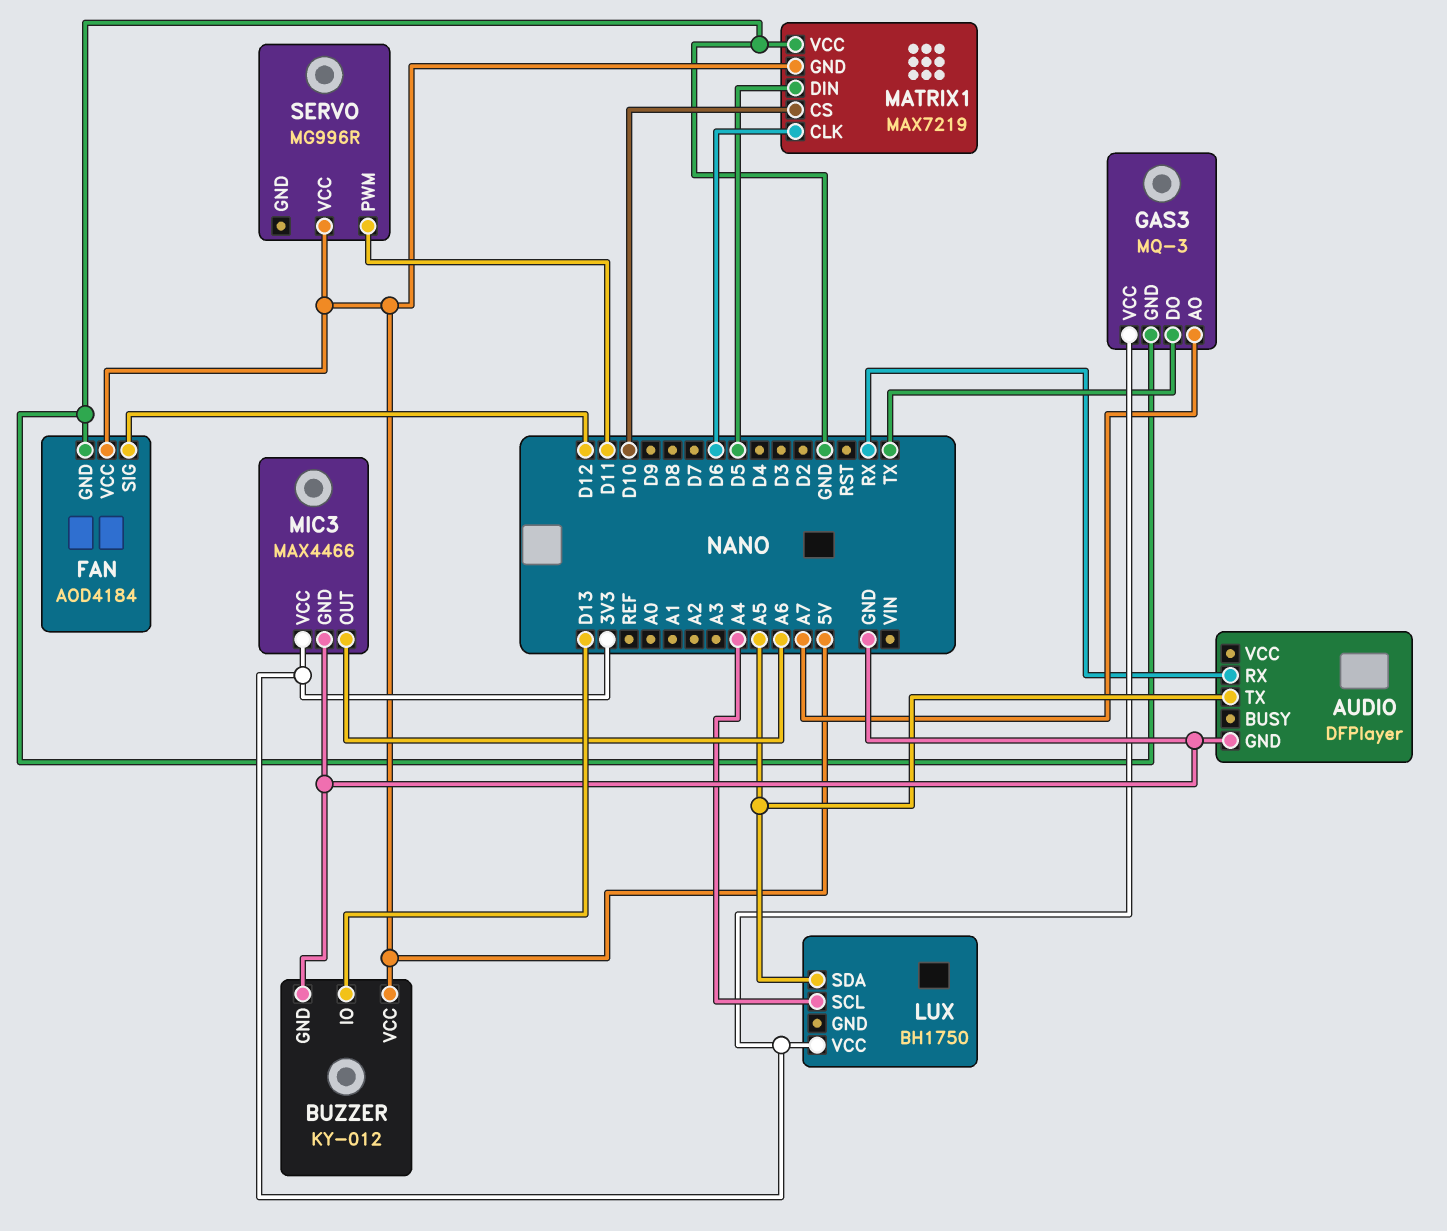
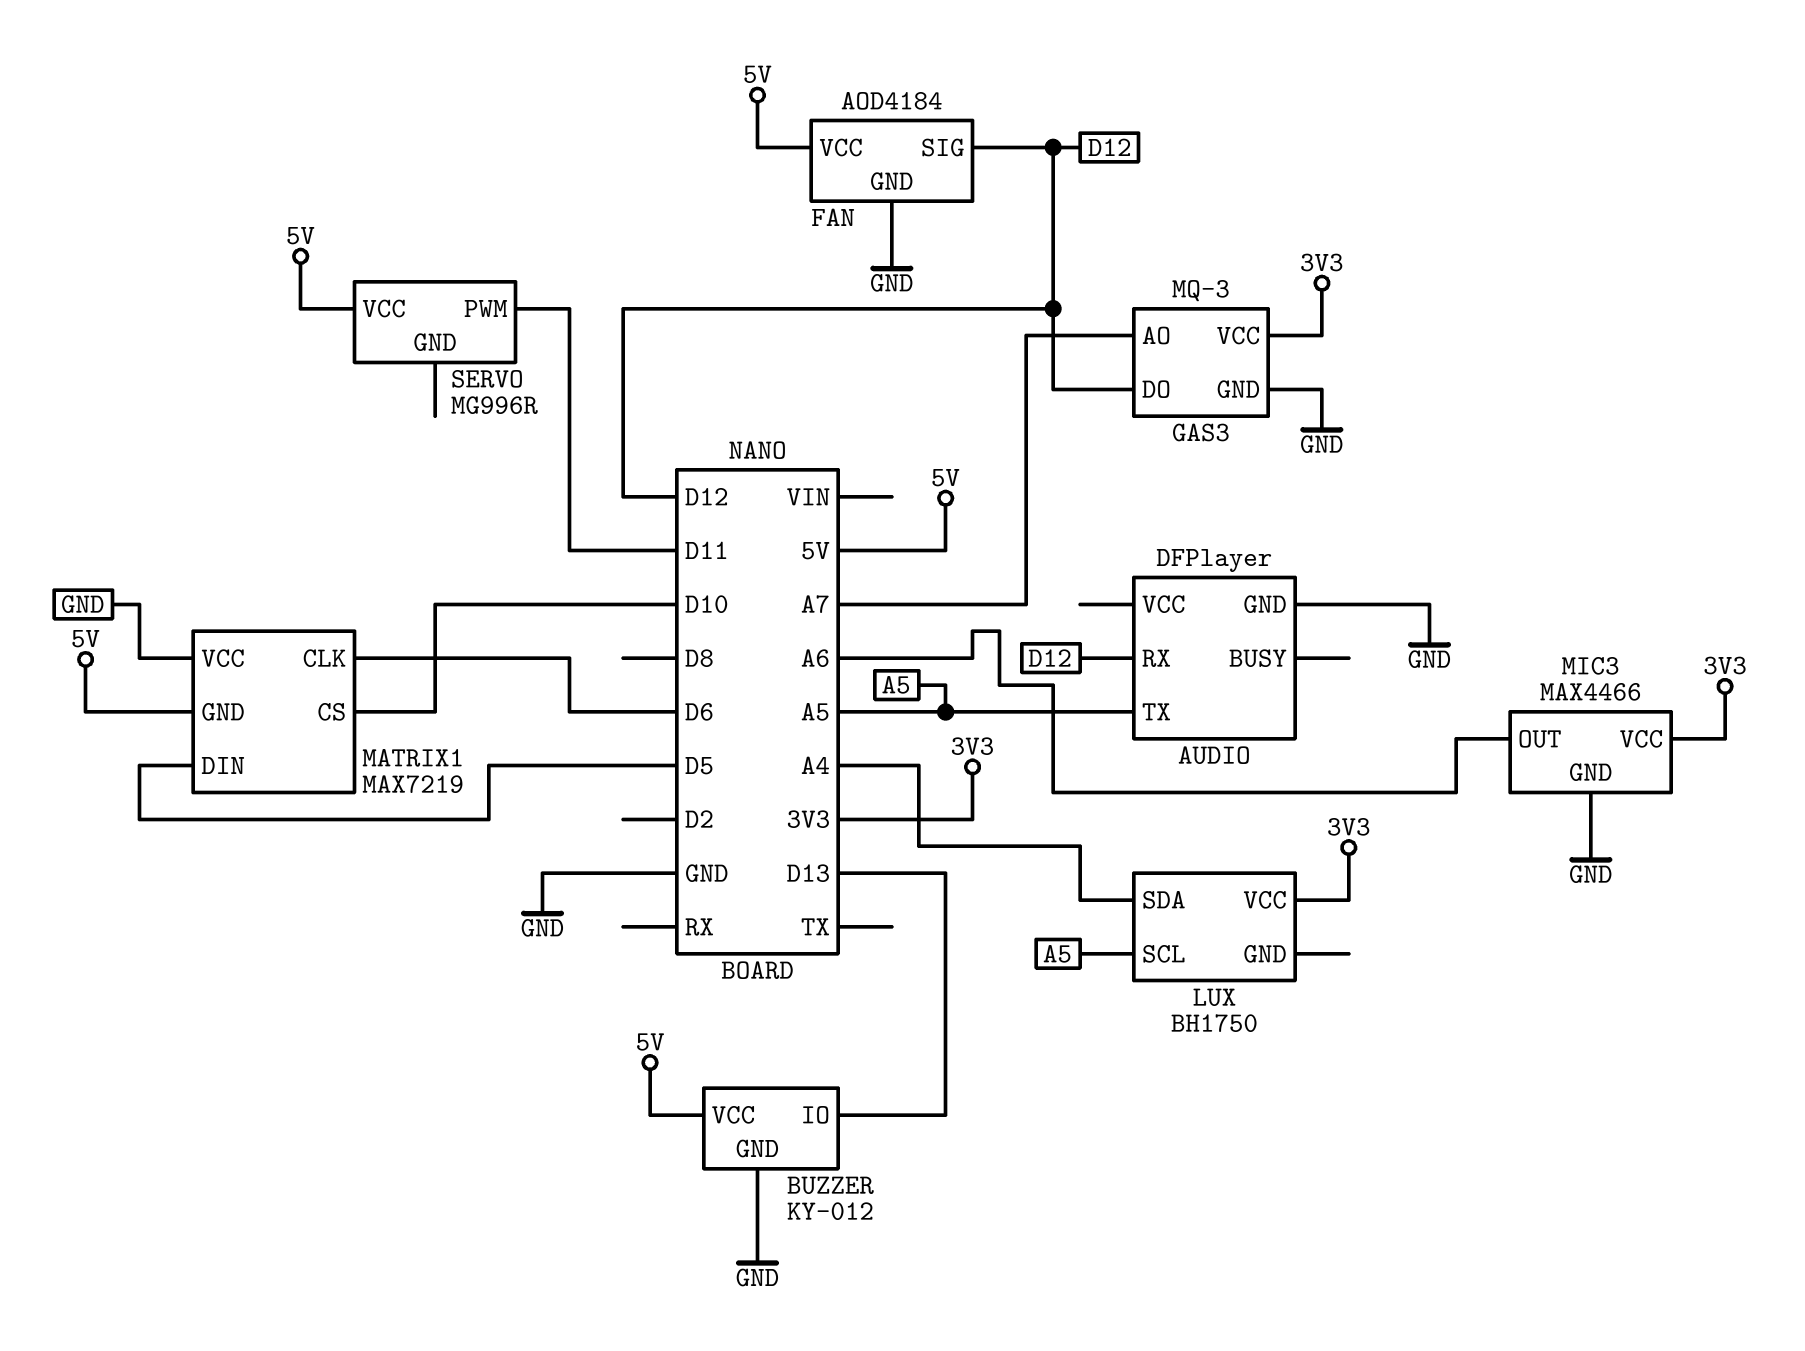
AUDIO pin RX: RX -> D12
GAS3 pin DO: TX -> D12
LUX pin SCL: A4 -> A5
LUX pin SDA: A5 -> A4

